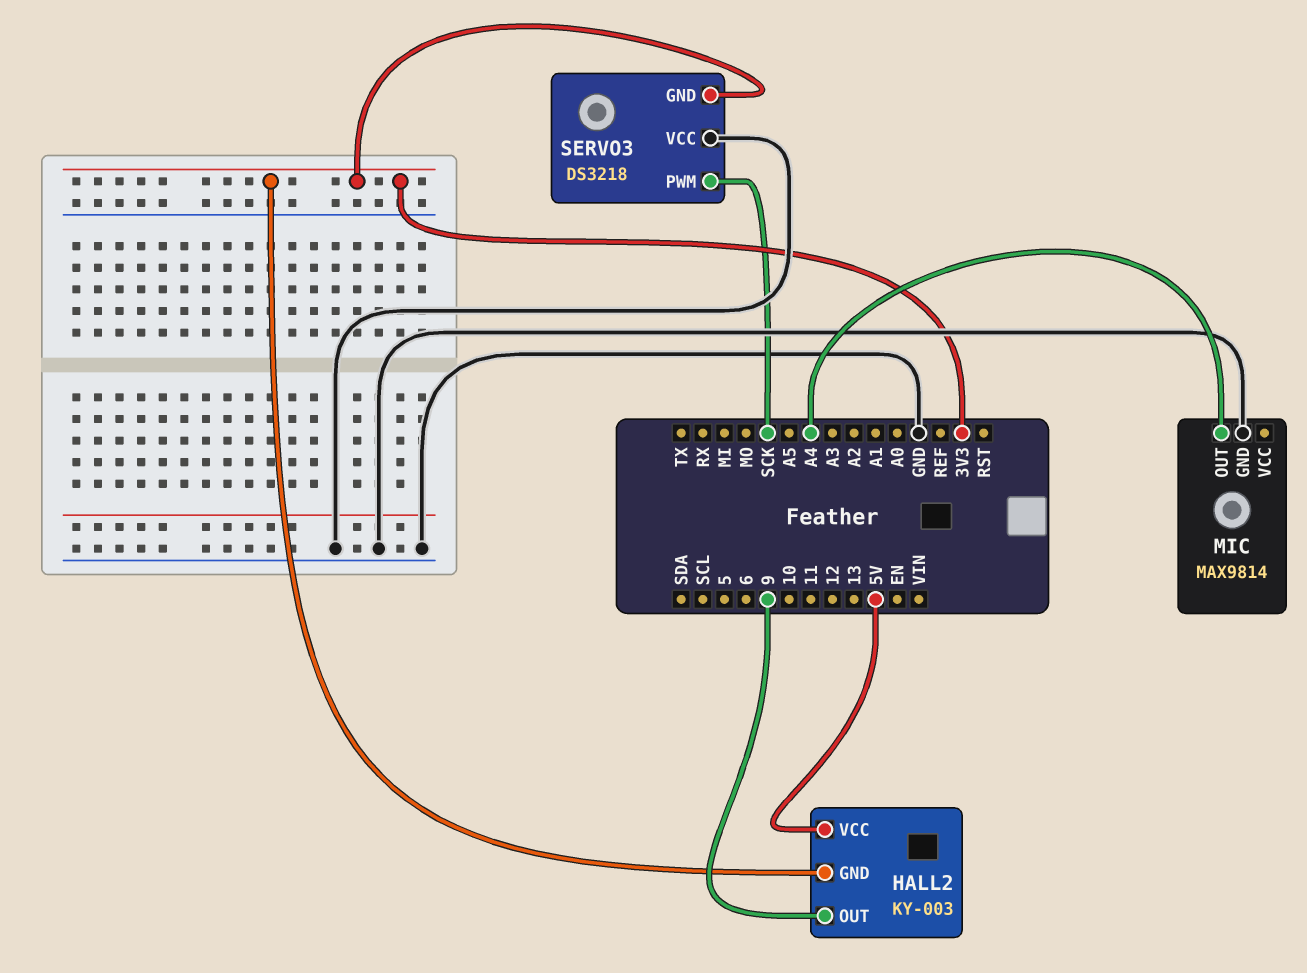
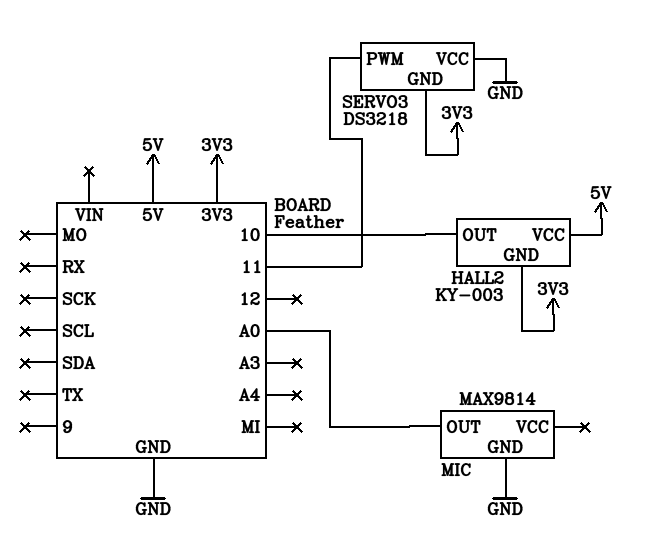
HALL2 pin OUT: 9 -> 10
MIC pin OUT: A4 -> A0
SERVO3 pin PWM: SCK -> 11

